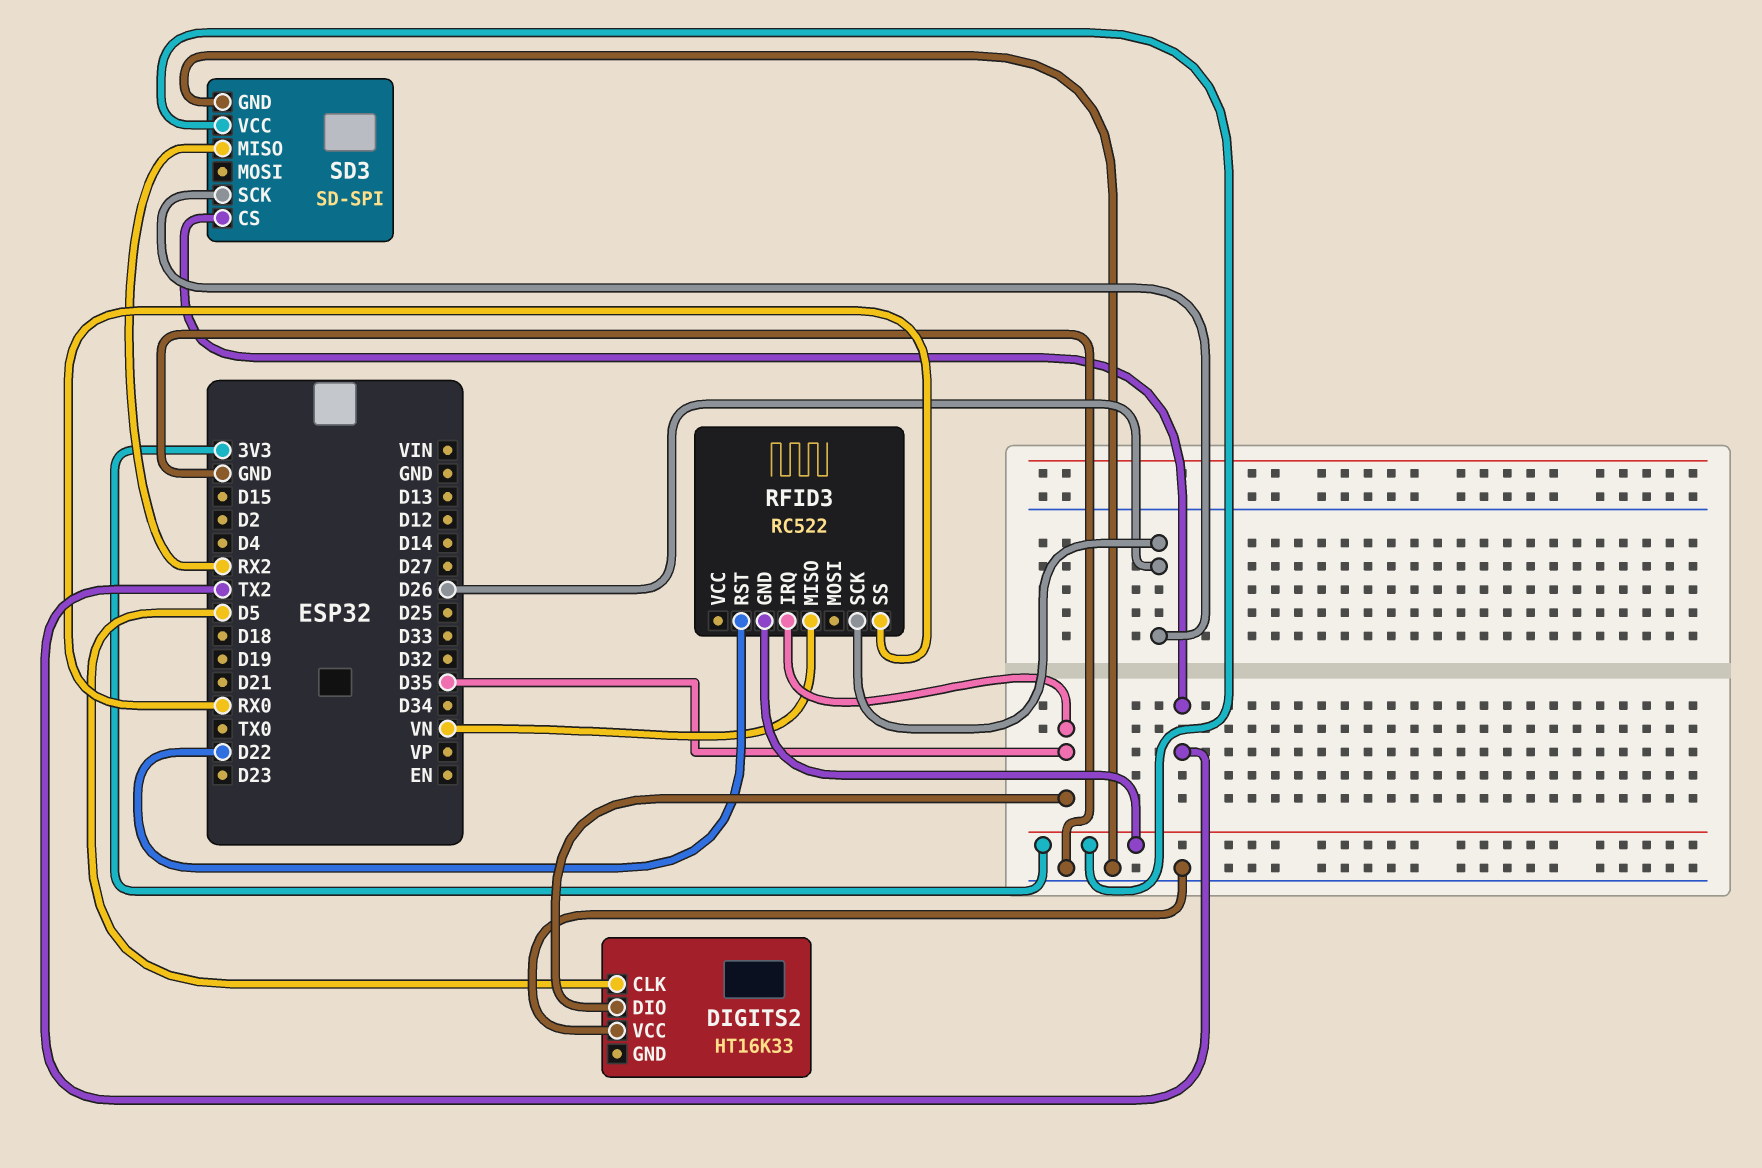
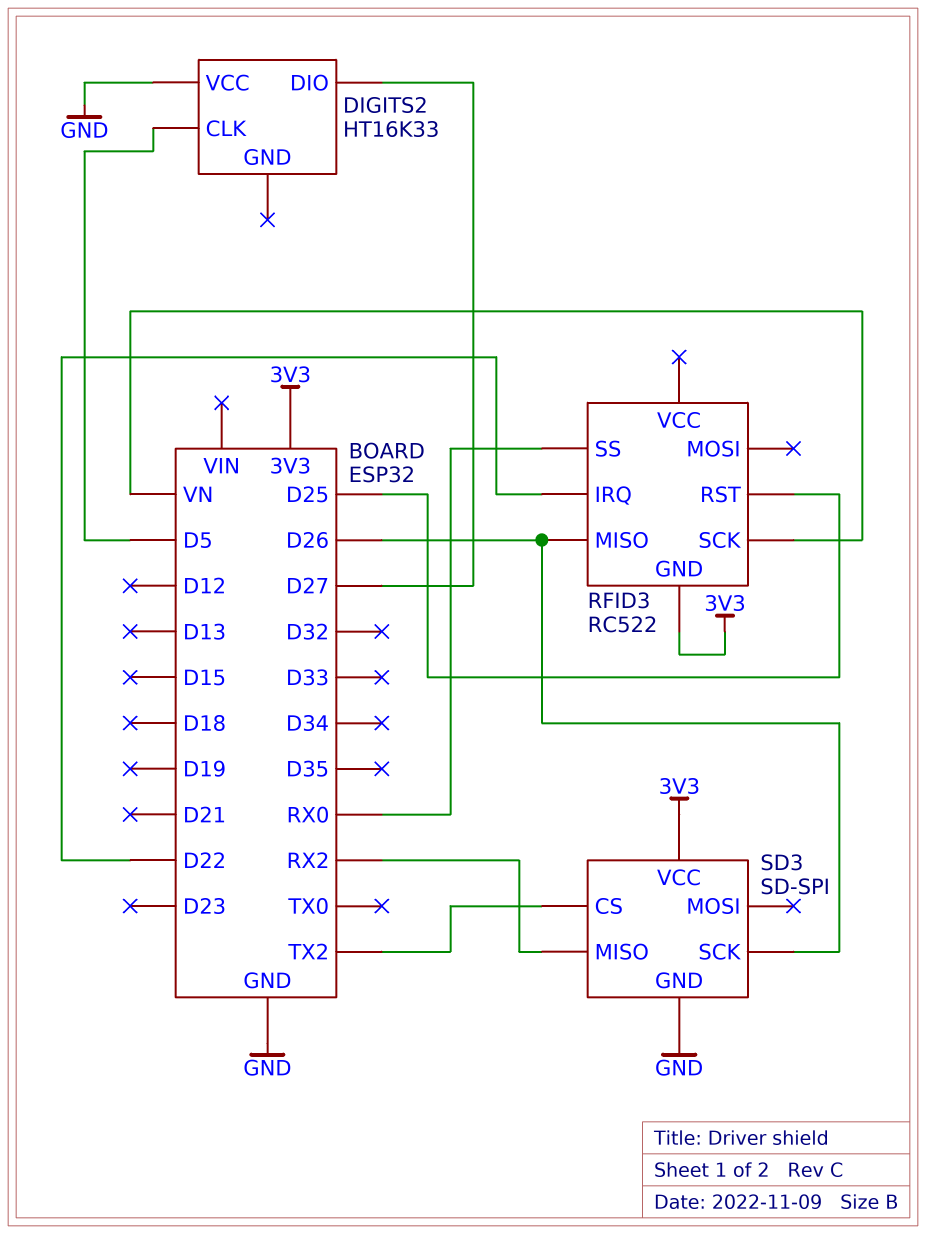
DIGITS2 pin DIO: D35 -> D27
RFID3 pin IRQ: D35 -> D22
RFID3 pin MISO: VN -> D26
RFID3 pin RST: D22 -> D25
RFID3 pin SCK: D26 -> VN

